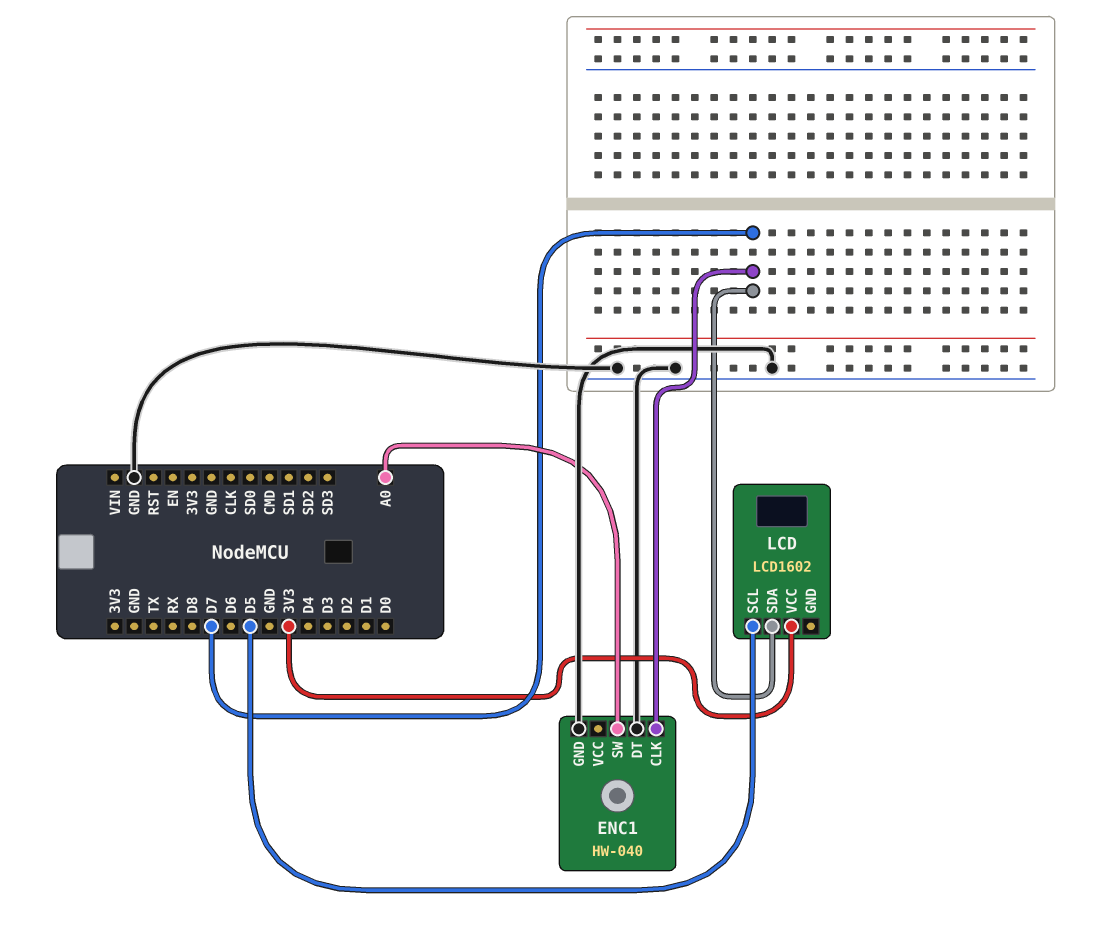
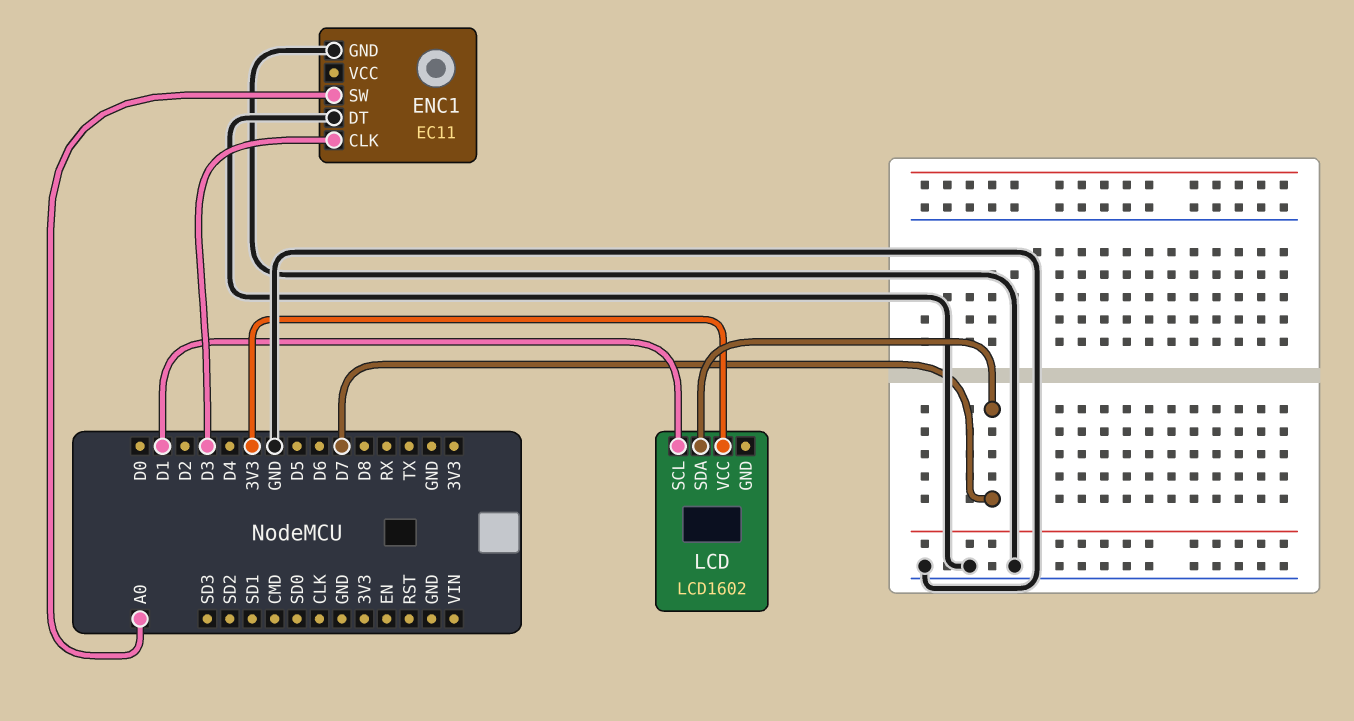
ENC1: HW-040 -> EC11
ENC1 pin CLK: D7 -> D3
LCD pin SCL: D5 -> D1

